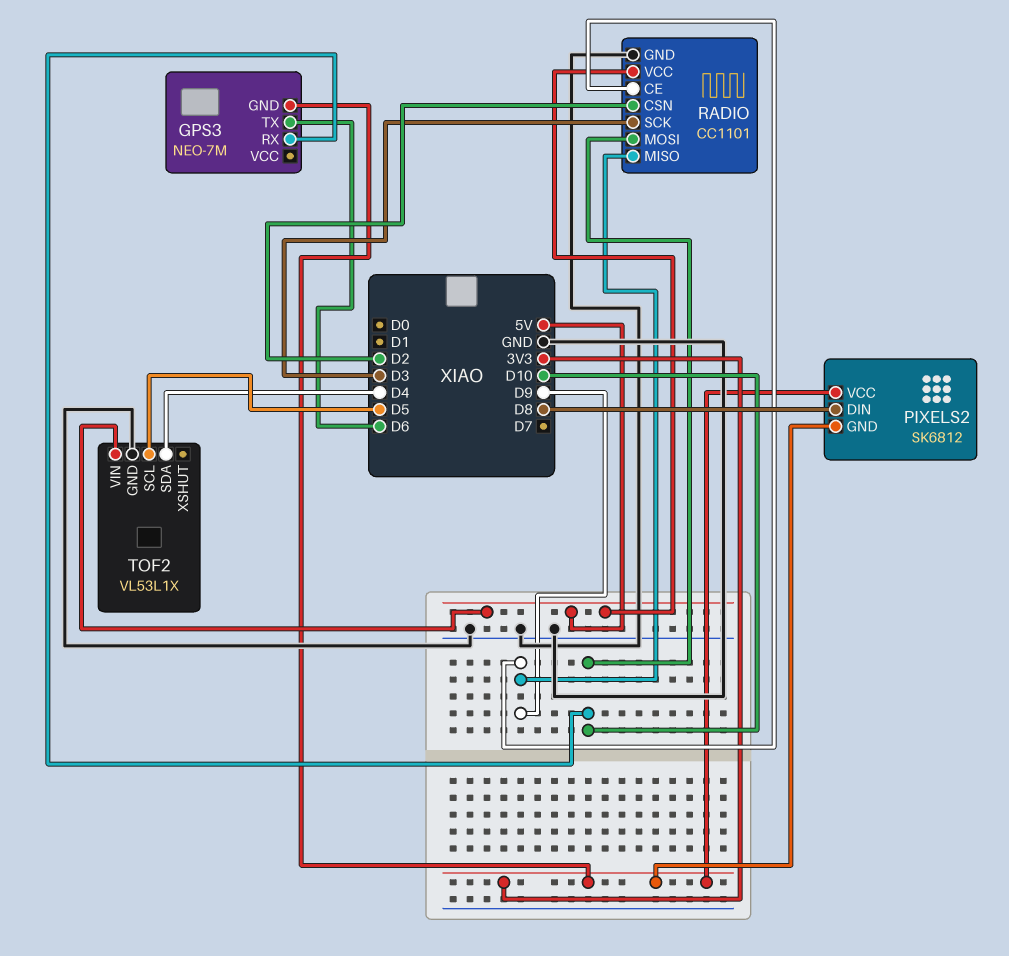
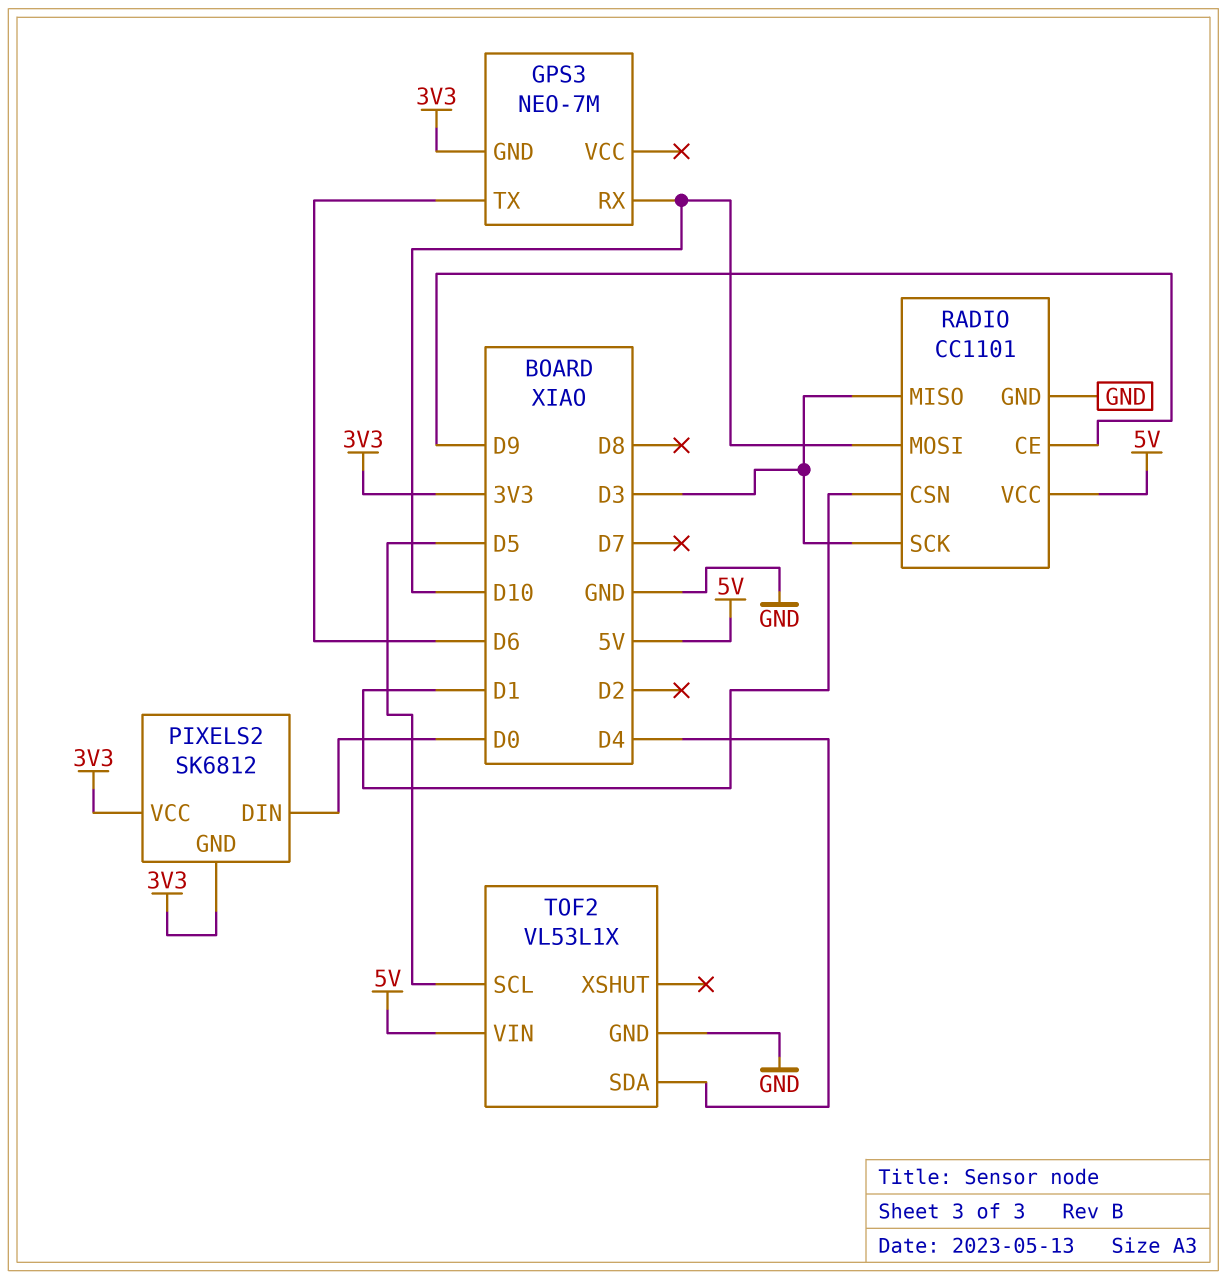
PIXELS2 pin DIN: D8 -> D0
RADIO pin CSN: D2 -> D1
RADIO pin MISO: D9 -> D3

